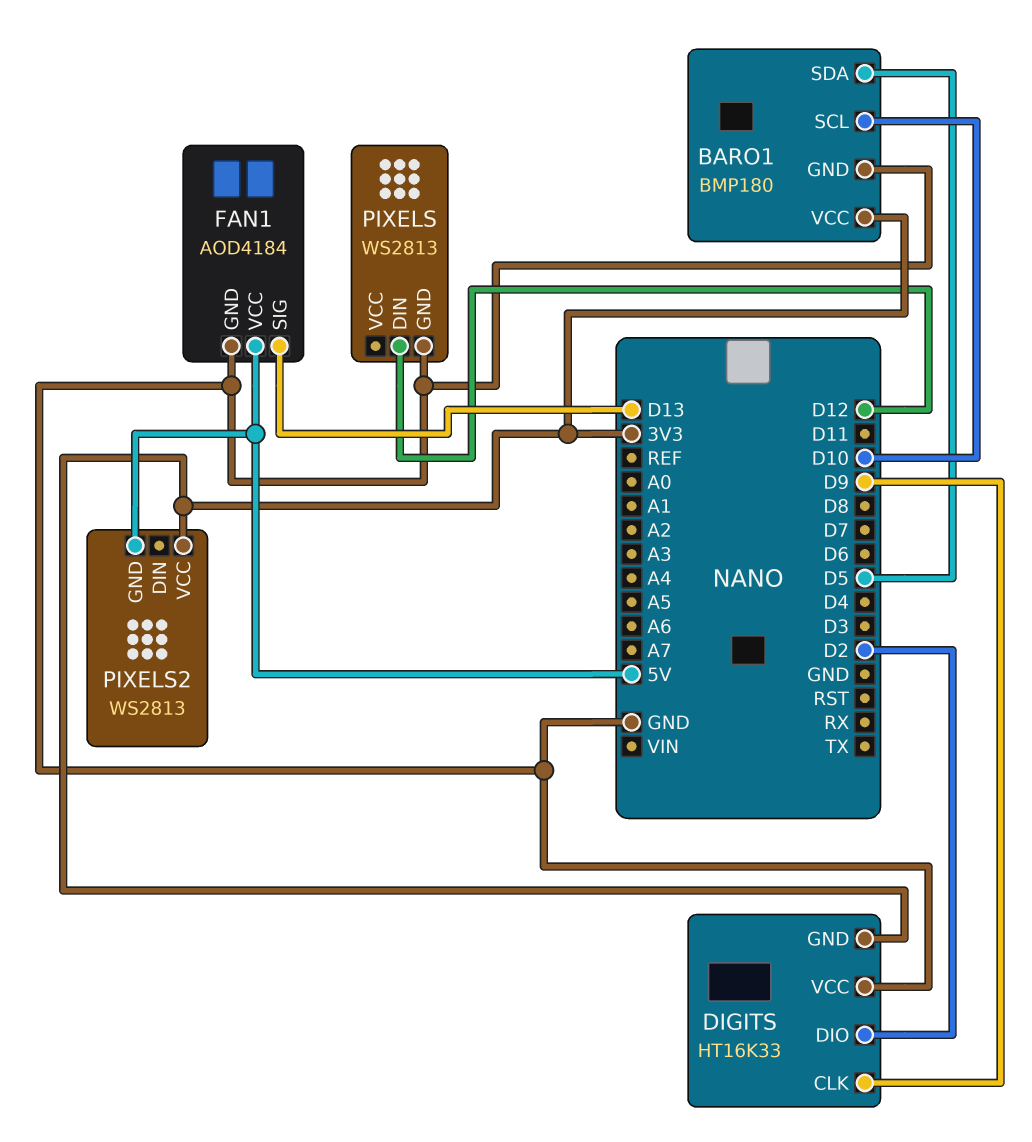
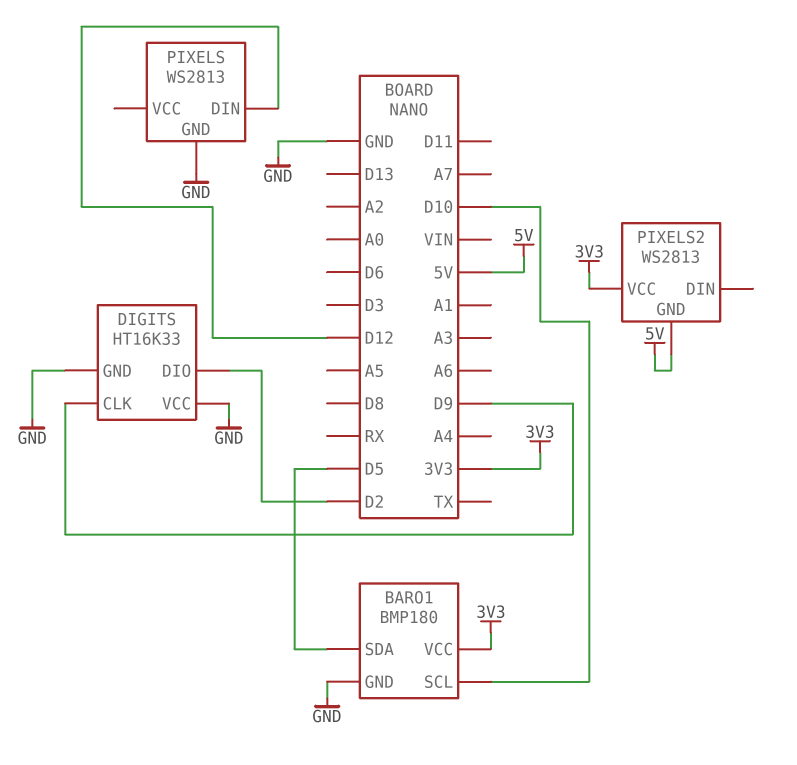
DIGITS pin GND: 3V3 -> GND
FAN1: AOD4184 -> none
FAN1 pin GND: GND -> none
FAN1 pin SIG: D13 -> none
FAN1 pin VCC: 5V -> none

